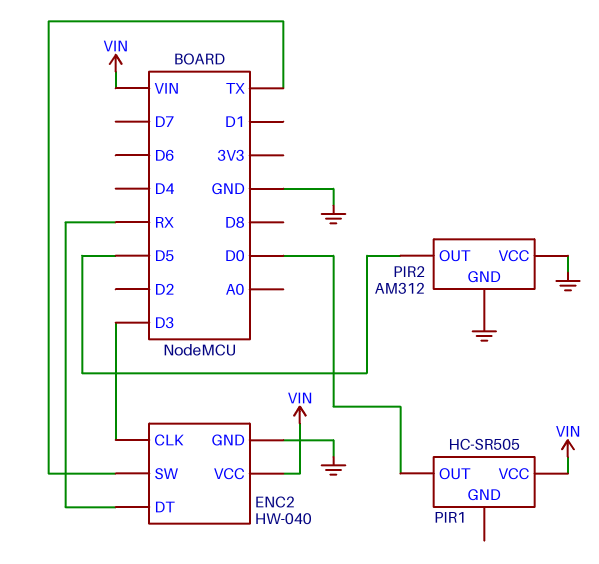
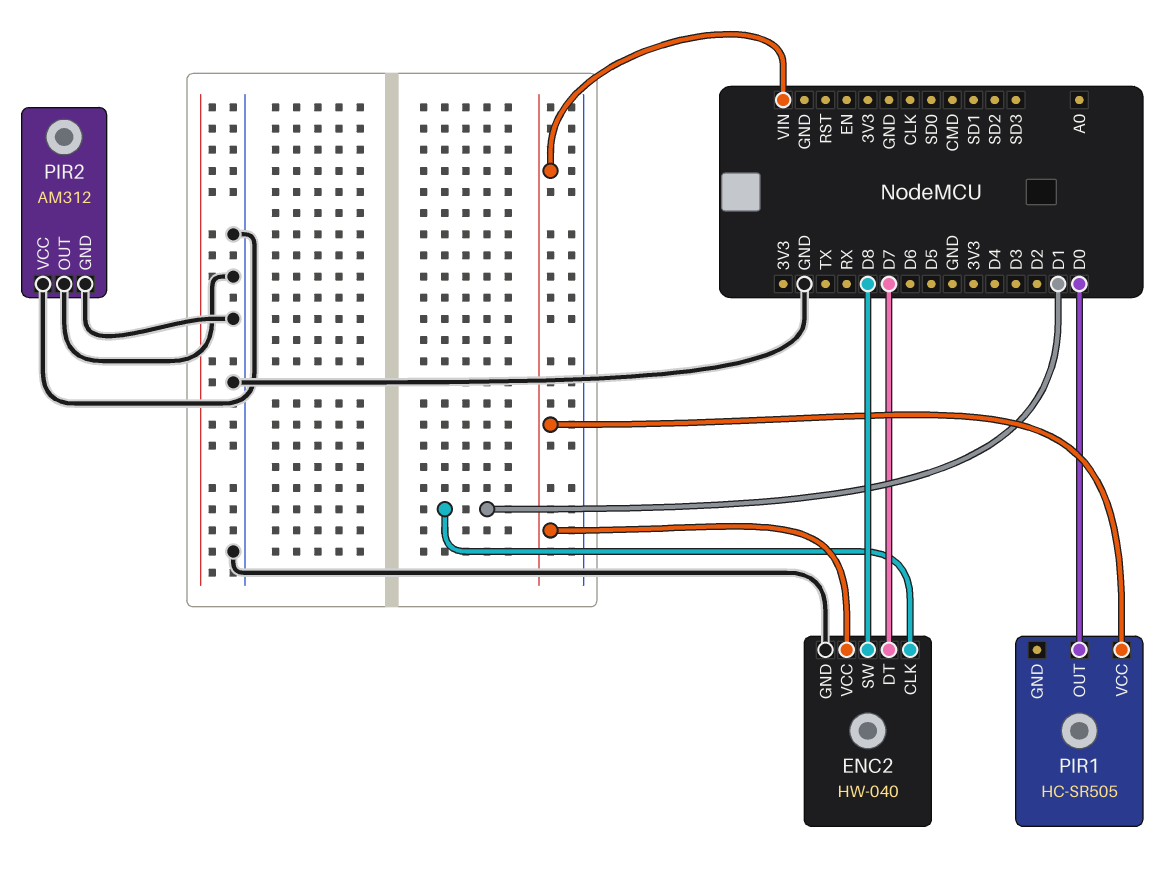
ENC2 pin CLK: D3 -> D1
ENC2 pin DT: RX -> D7
ENC2 pin SW: TX -> D8
PIR2 pin OUT: D5 -> GND

